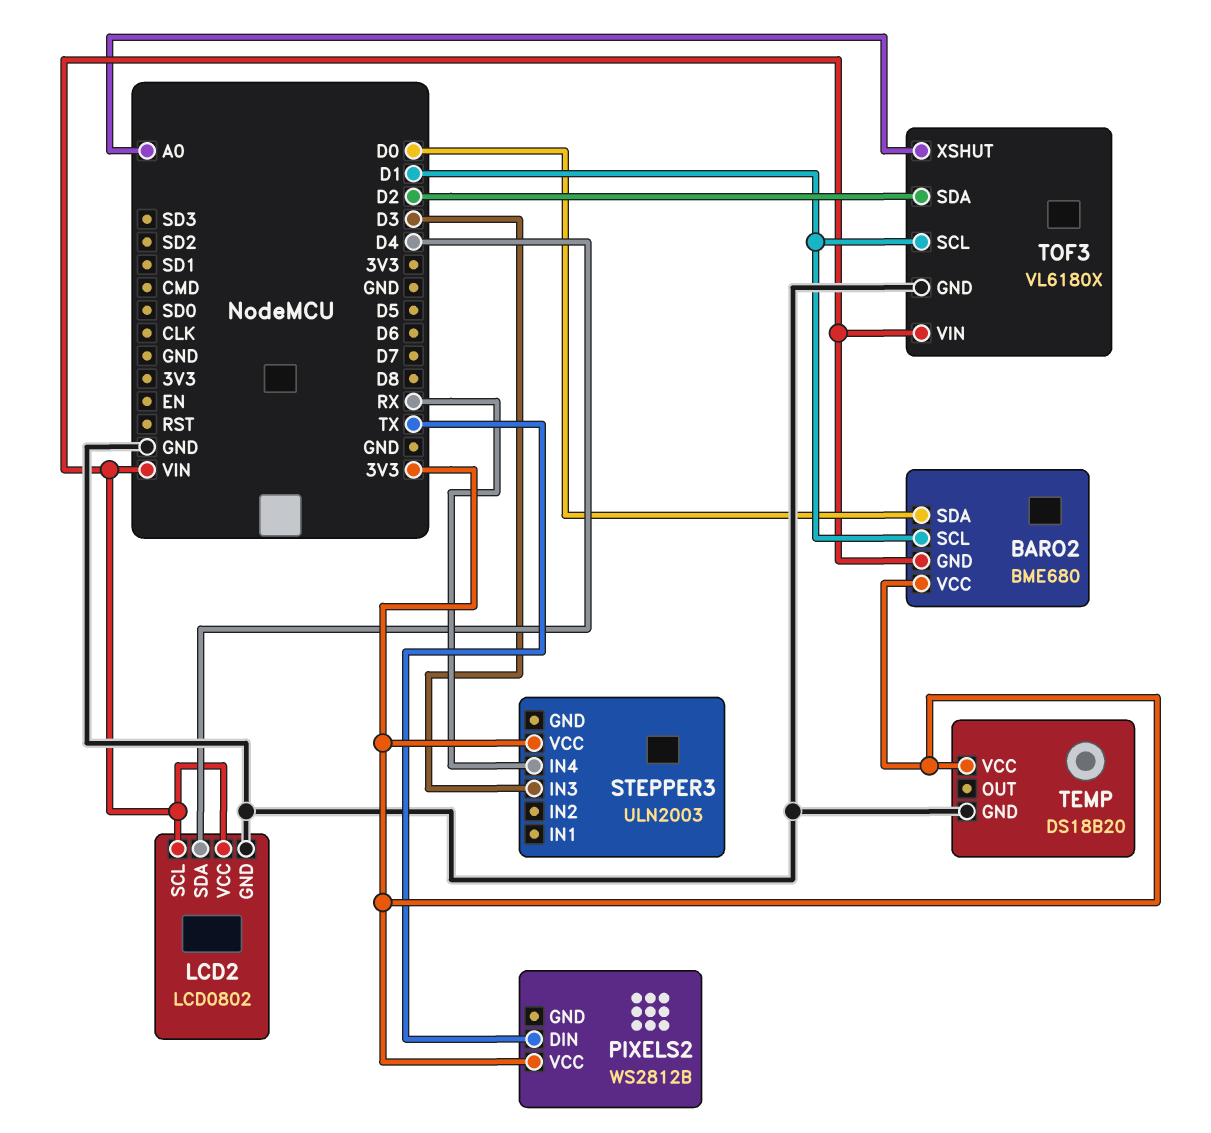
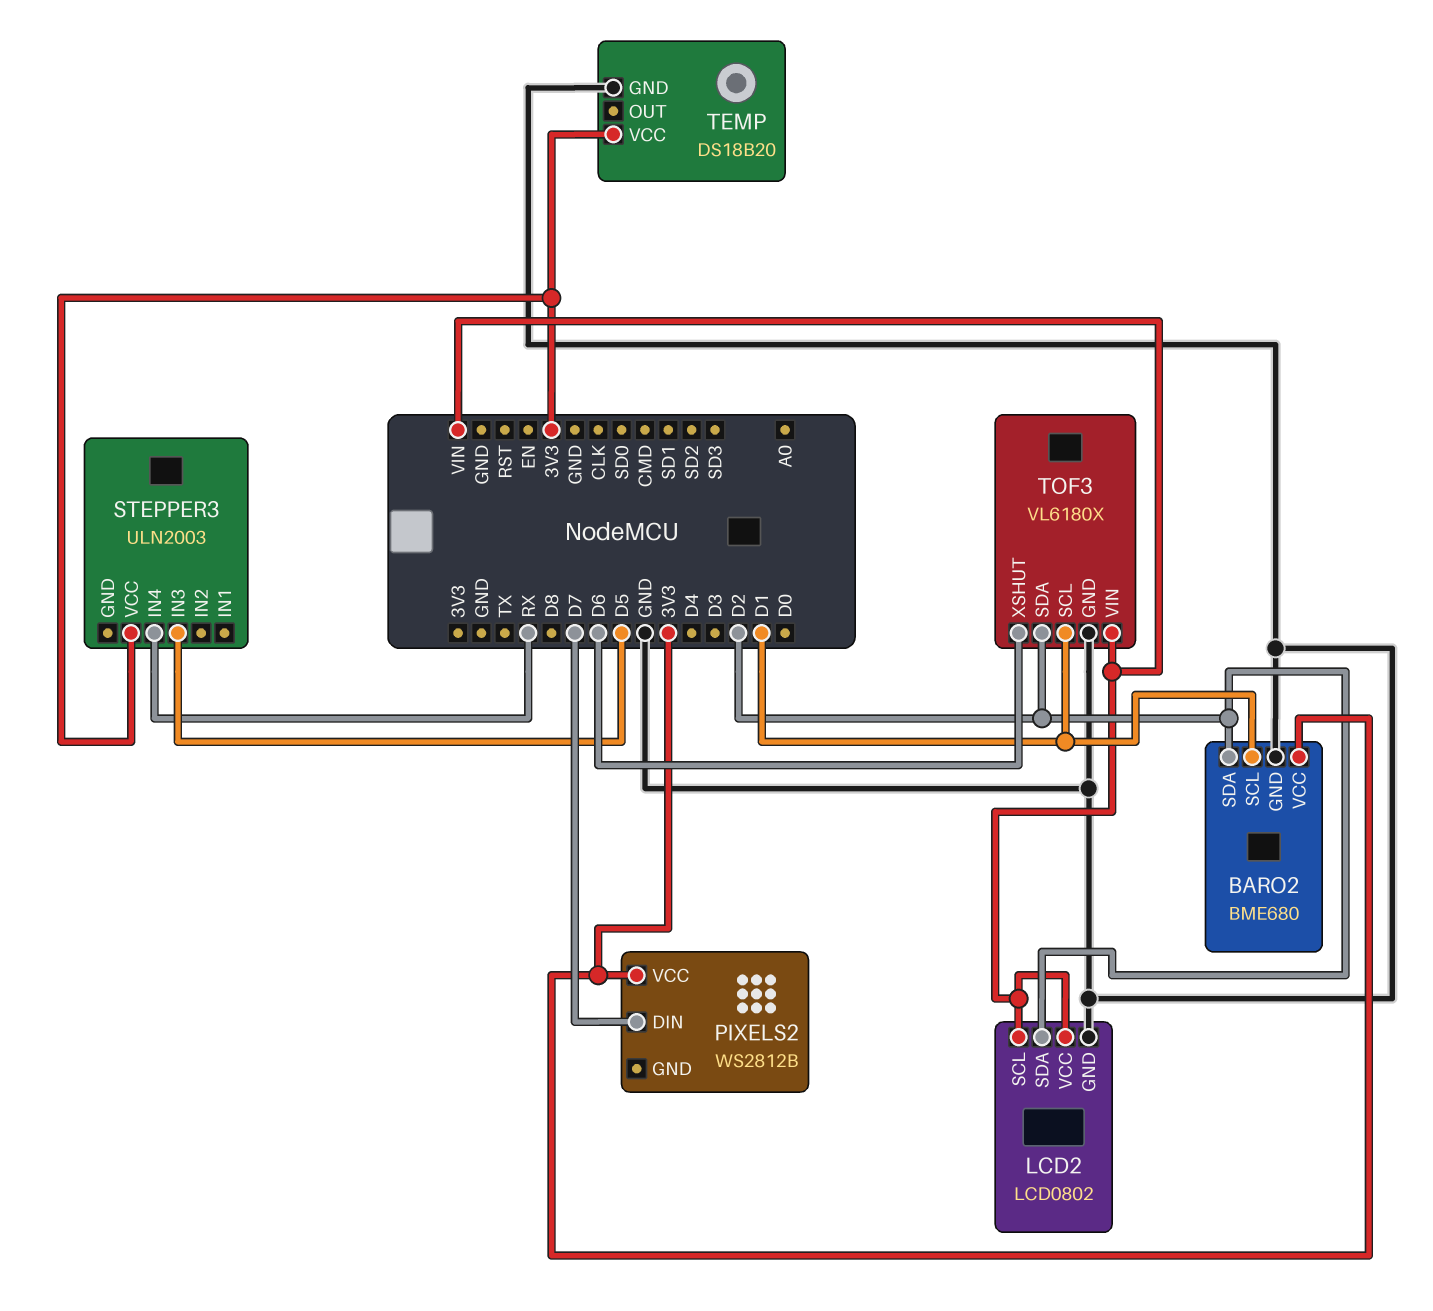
BARO2 pin GND: VIN -> GND
BARO2 pin SDA: D0 -> D2
LCD2 pin SDA: D4 -> D2
PIXELS2 pin DIN: TX -> D7
STEPPER3 pin IN3: D3 -> D5
TOF3 pin XSHUT: A0 -> D6

